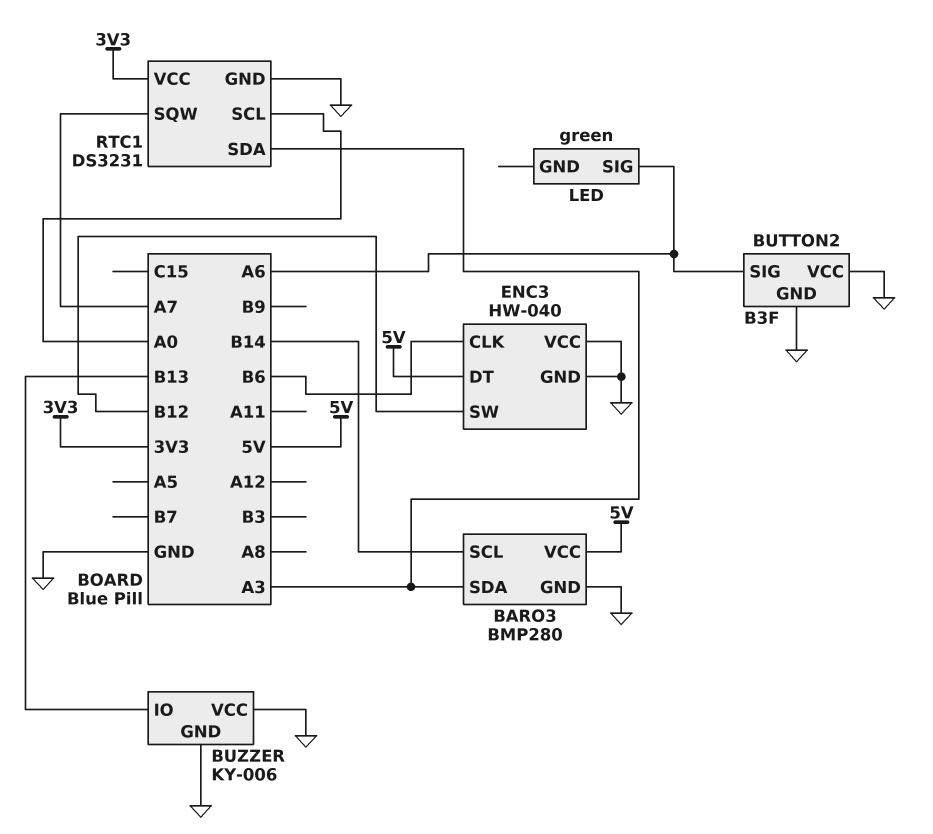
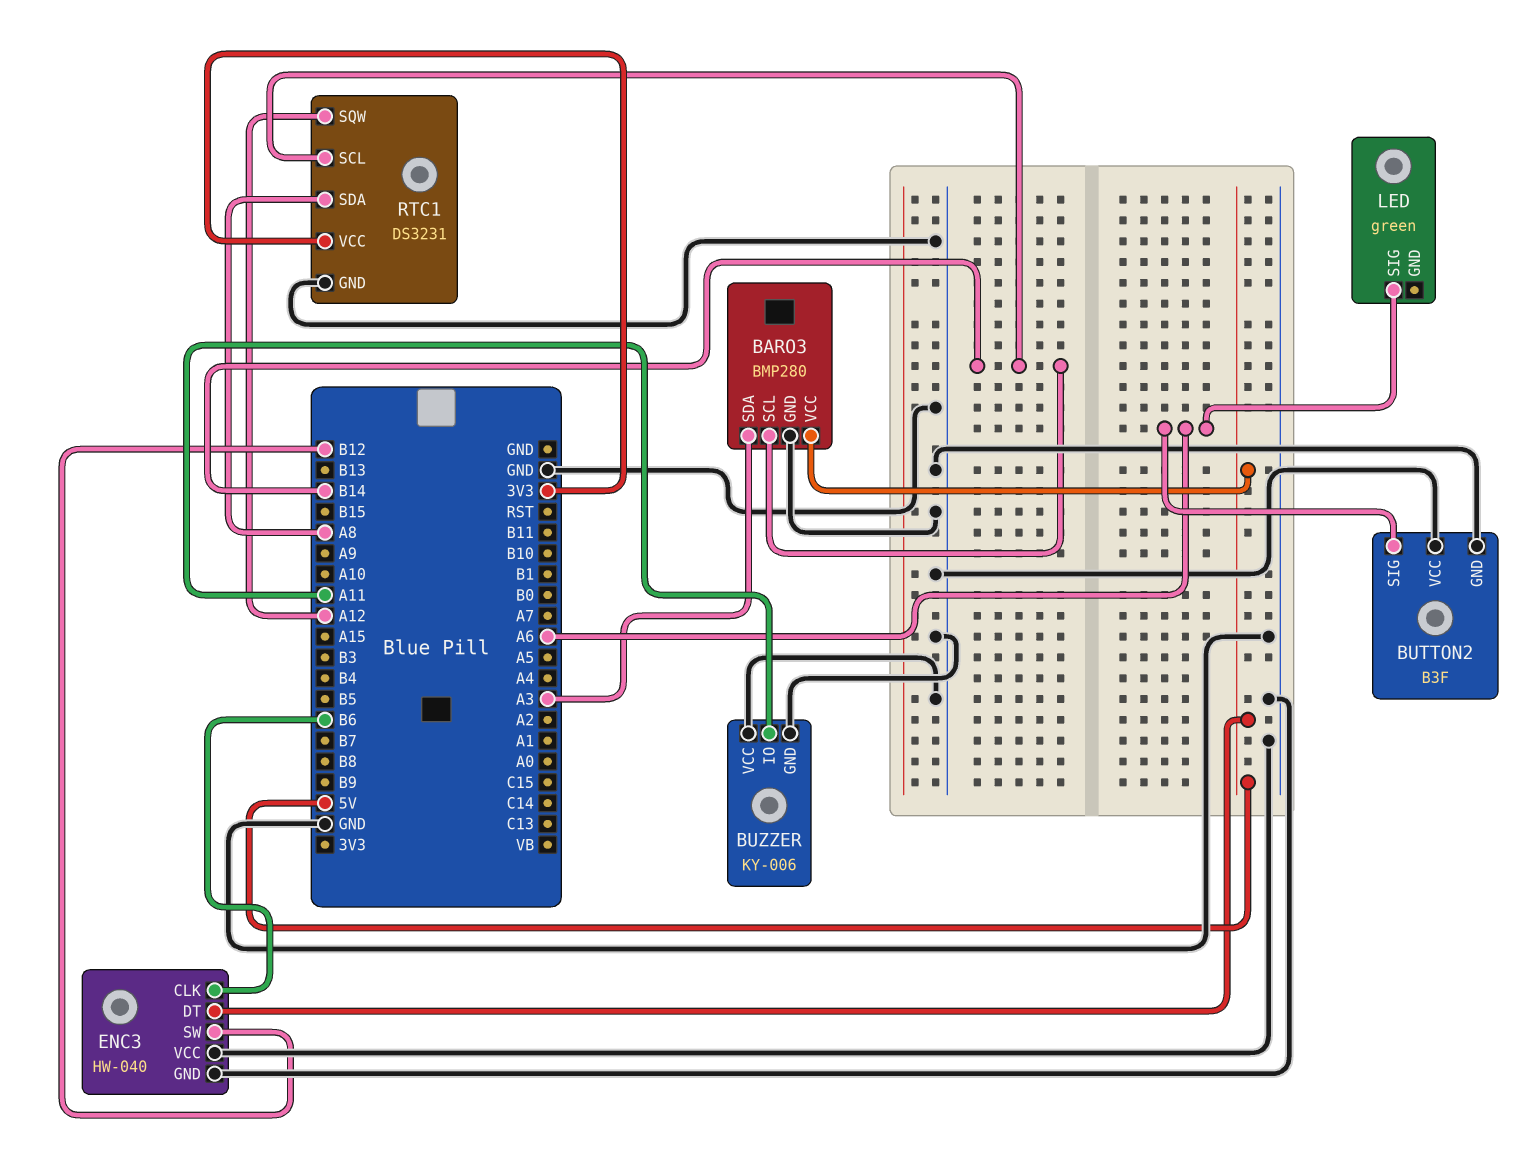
BUZZER pin IO: B13 -> A11
RTC1 pin SCL: A0 -> B14
RTC1 pin SDA: A3 -> A8
RTC1 pin SQW: A7 -> A12

